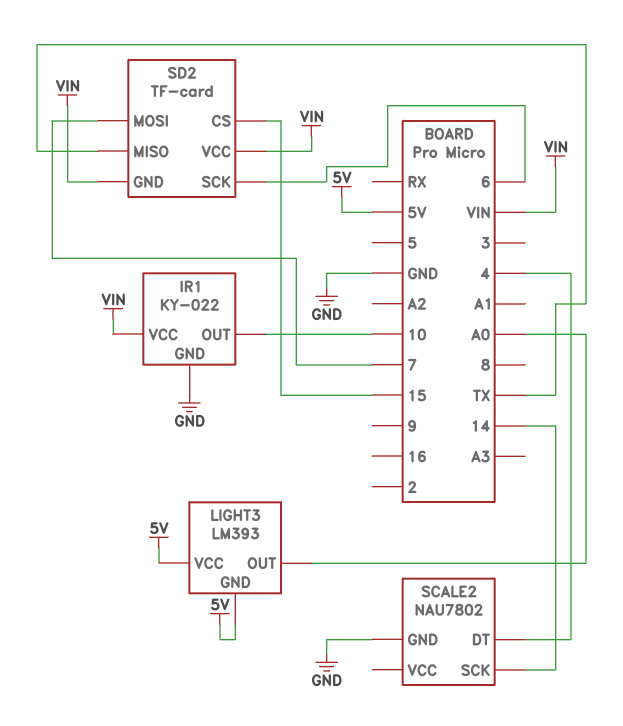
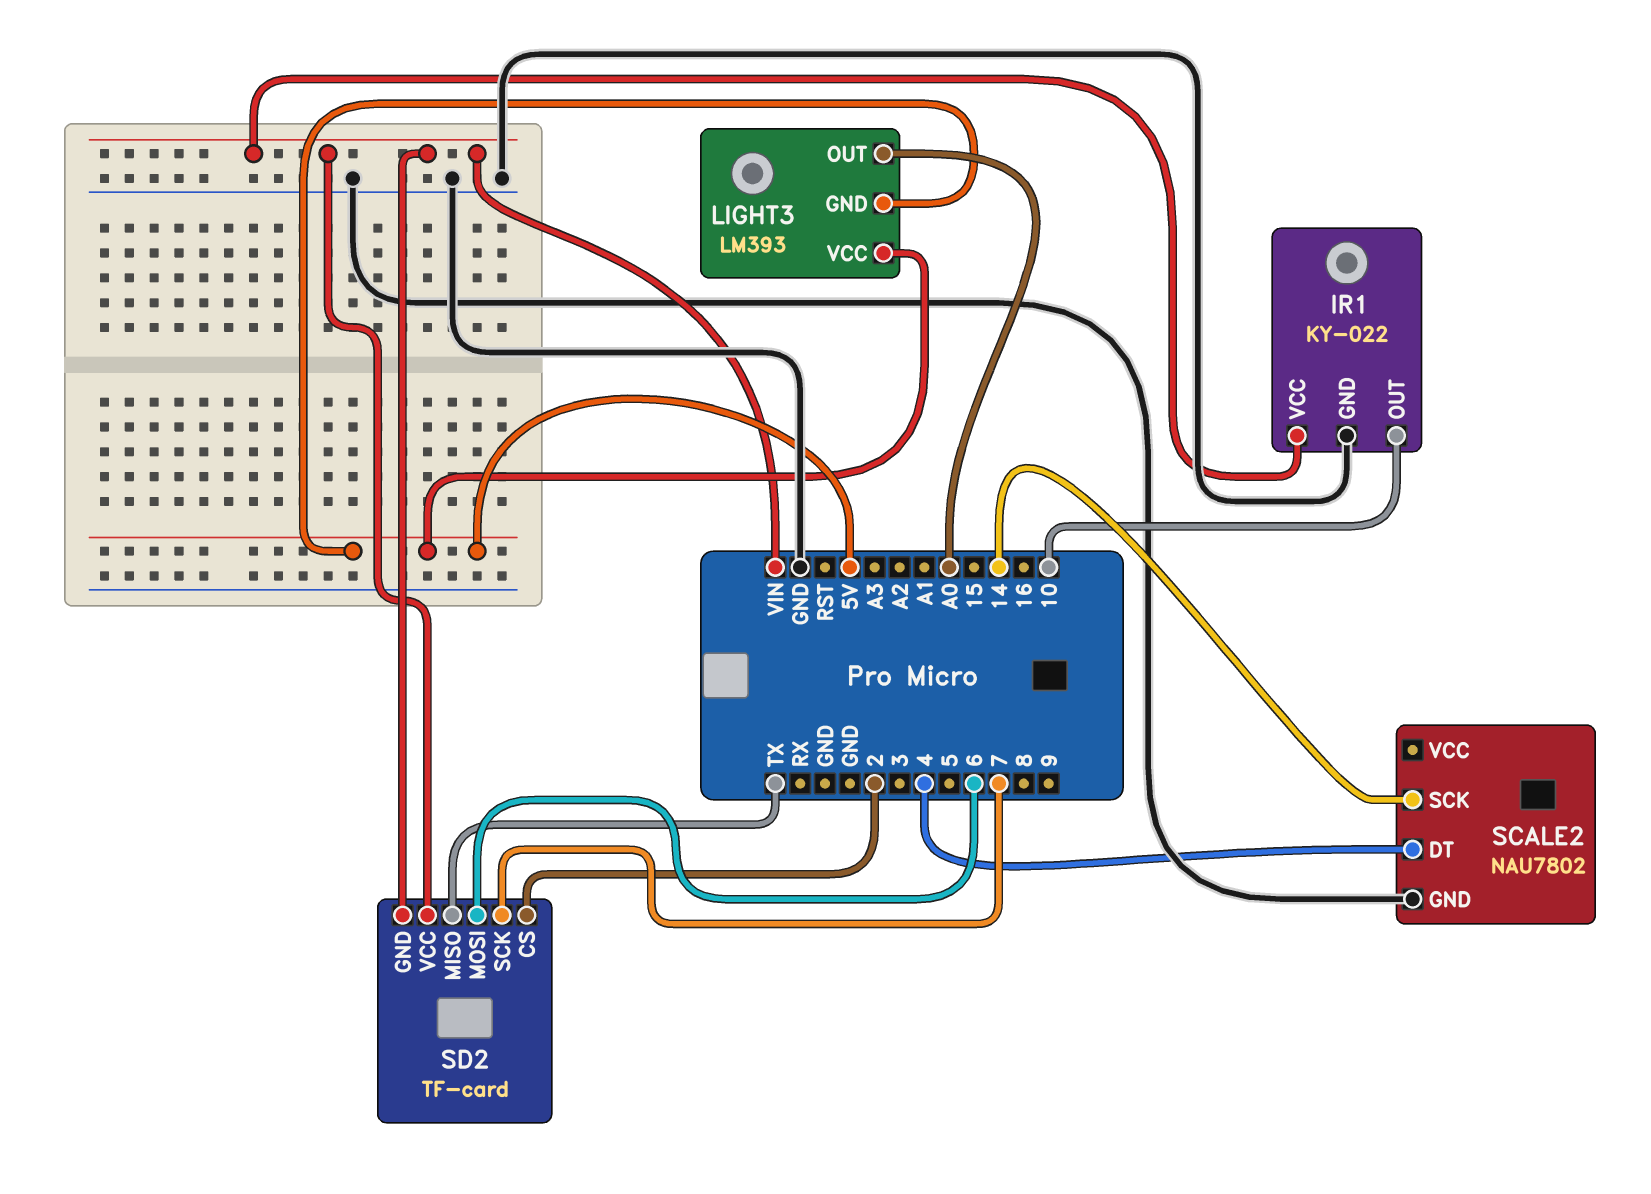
SD2 pin CS: 15 -> 2
SD2 pin MOSI: 7 -> 6
SD2 pin SCK: 6 -> 7

